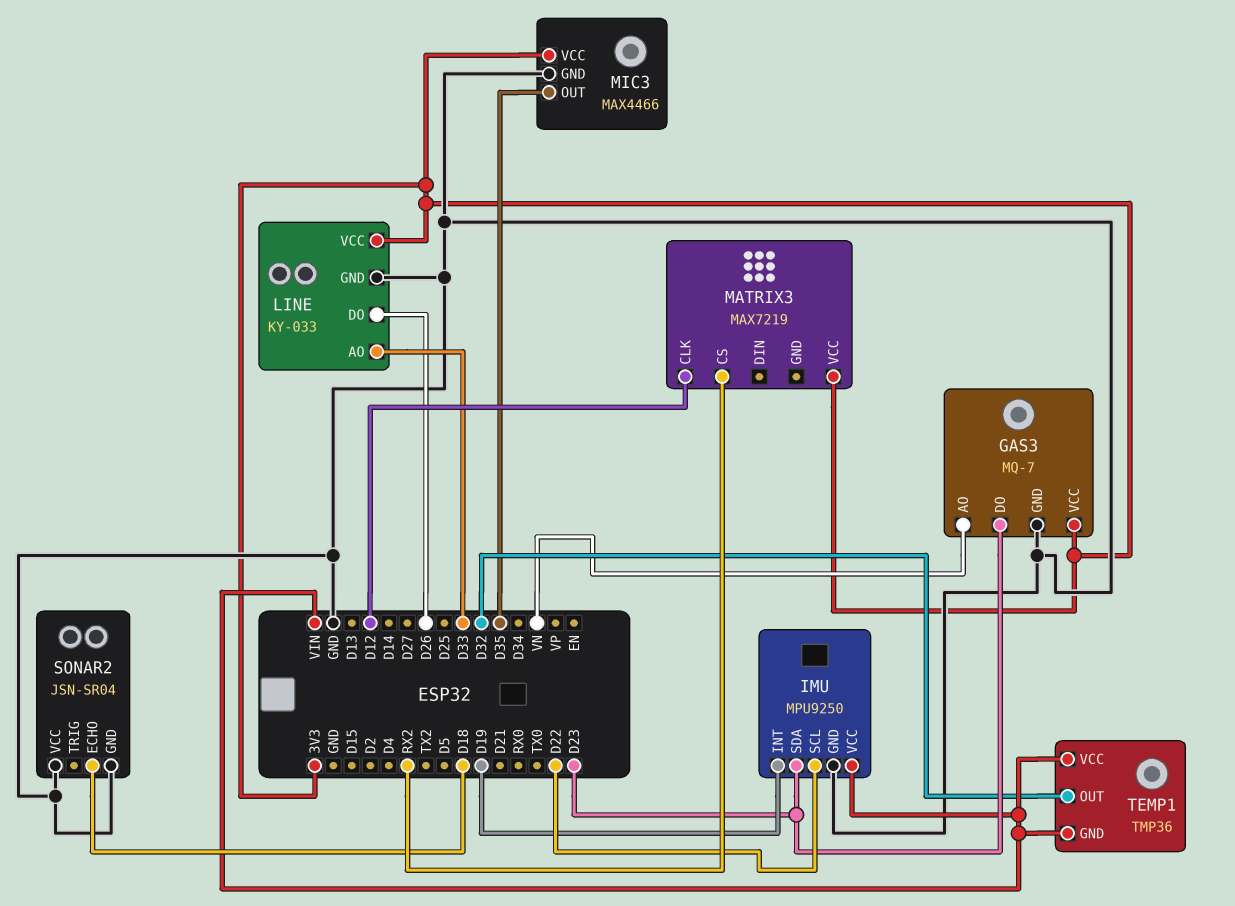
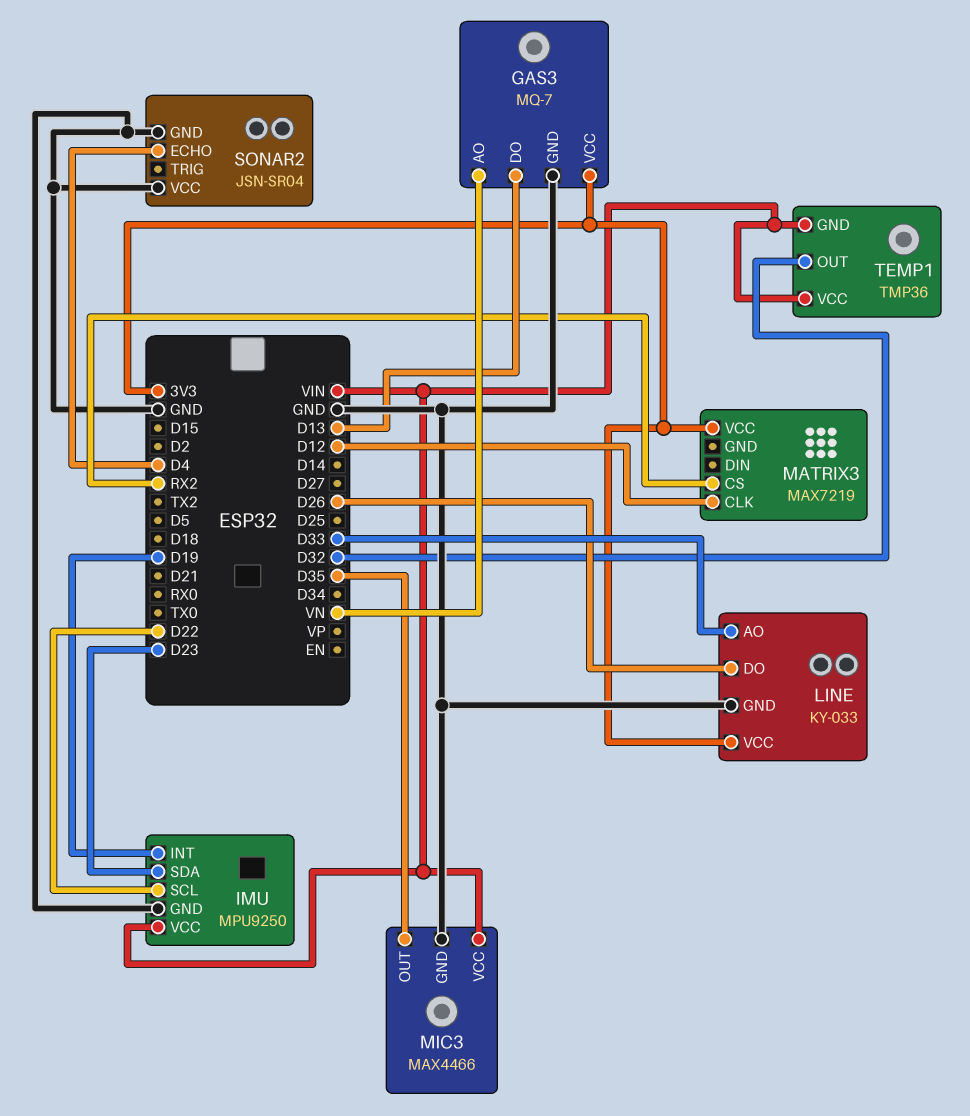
GAS3 pin DO: D23 -> D13
MIC3 pin VCC: 3V3 -> VIN
SONAR2 pin ECHO: D18 -> D4

